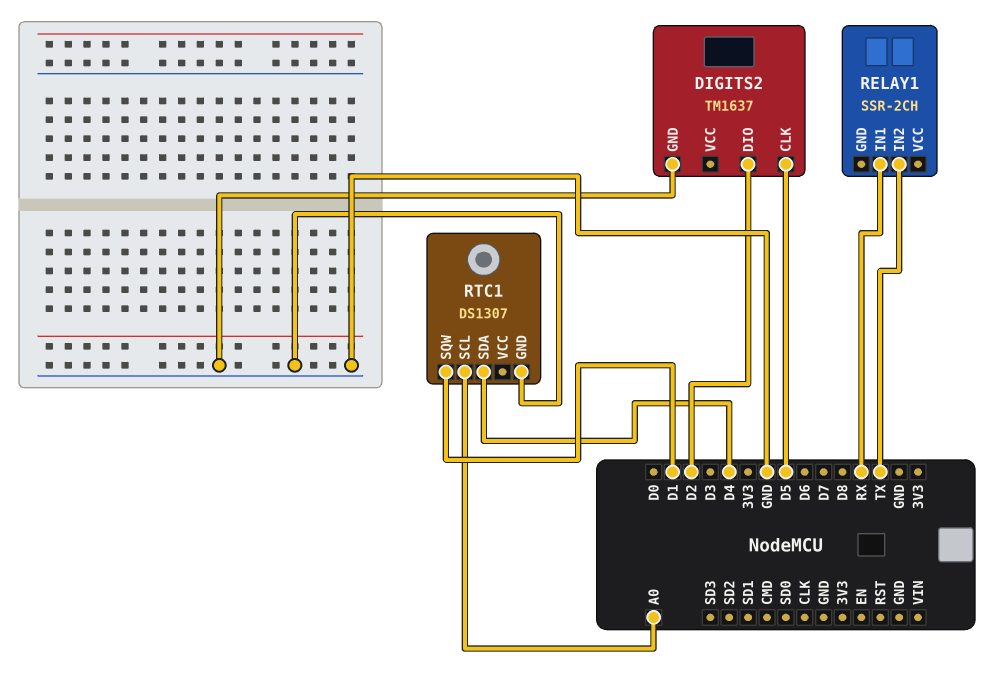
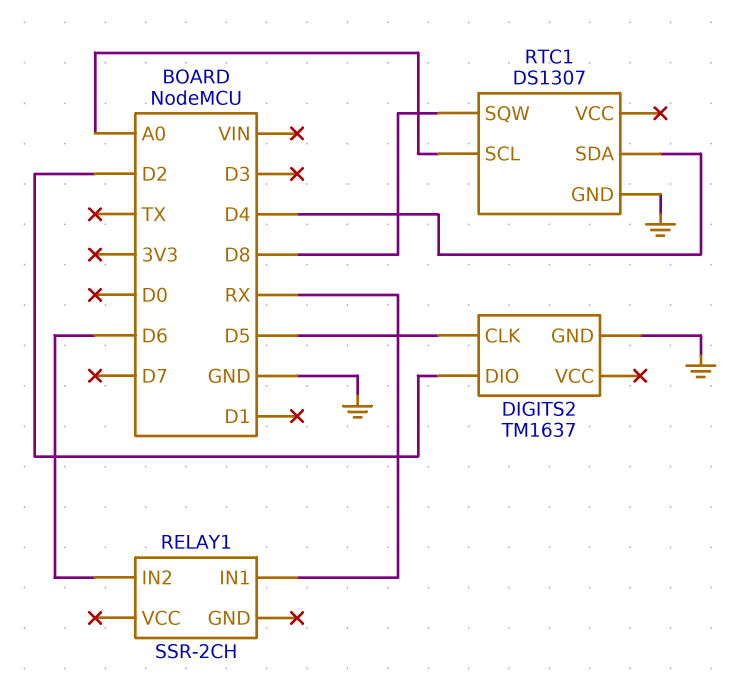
RELAY1 pin IN2: TX -> D6
RTC1 pin SQW: D1 -> D8

